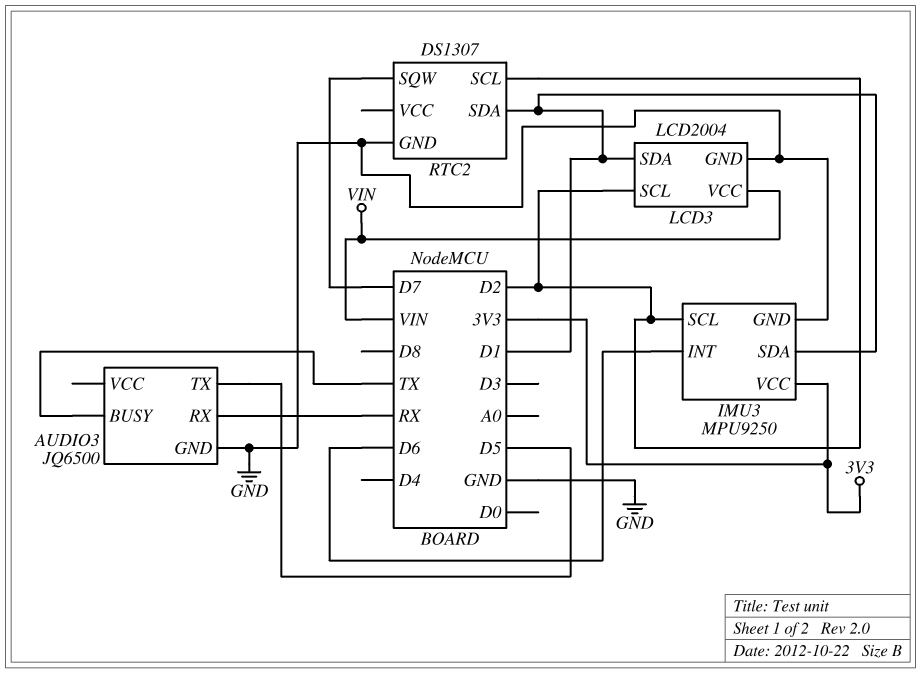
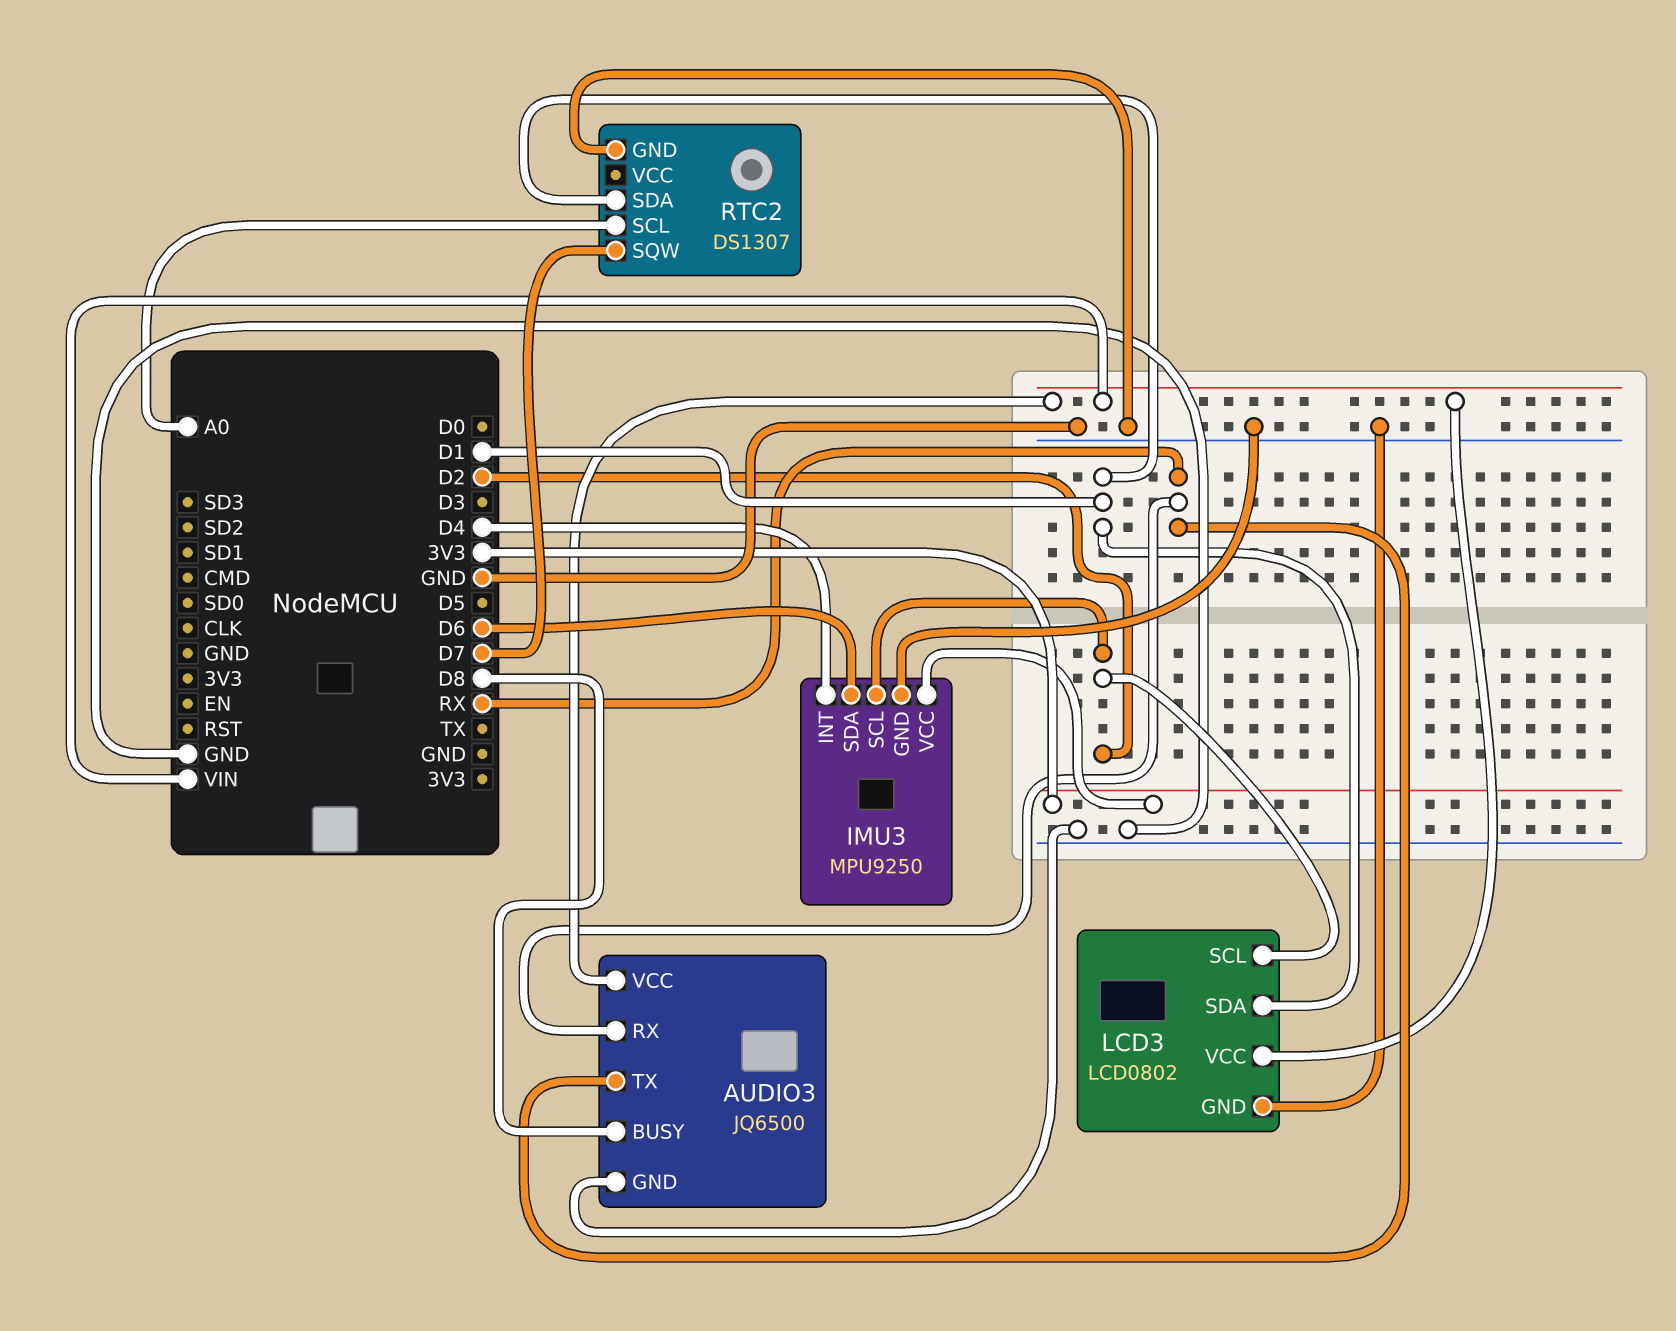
AUDIO3 pin BUSY: TX -> D8
AUDIO3 pin TX: D5 -> RX
AUDIO3 pin VCC: none -> VIN
IMU3 pin INT: D6 -> D4
IMU3 pin SDA: D1 -> D6
LCD3: LCD2004 -> LCD0802
RTC2 pin SCL: D2 -> A0

